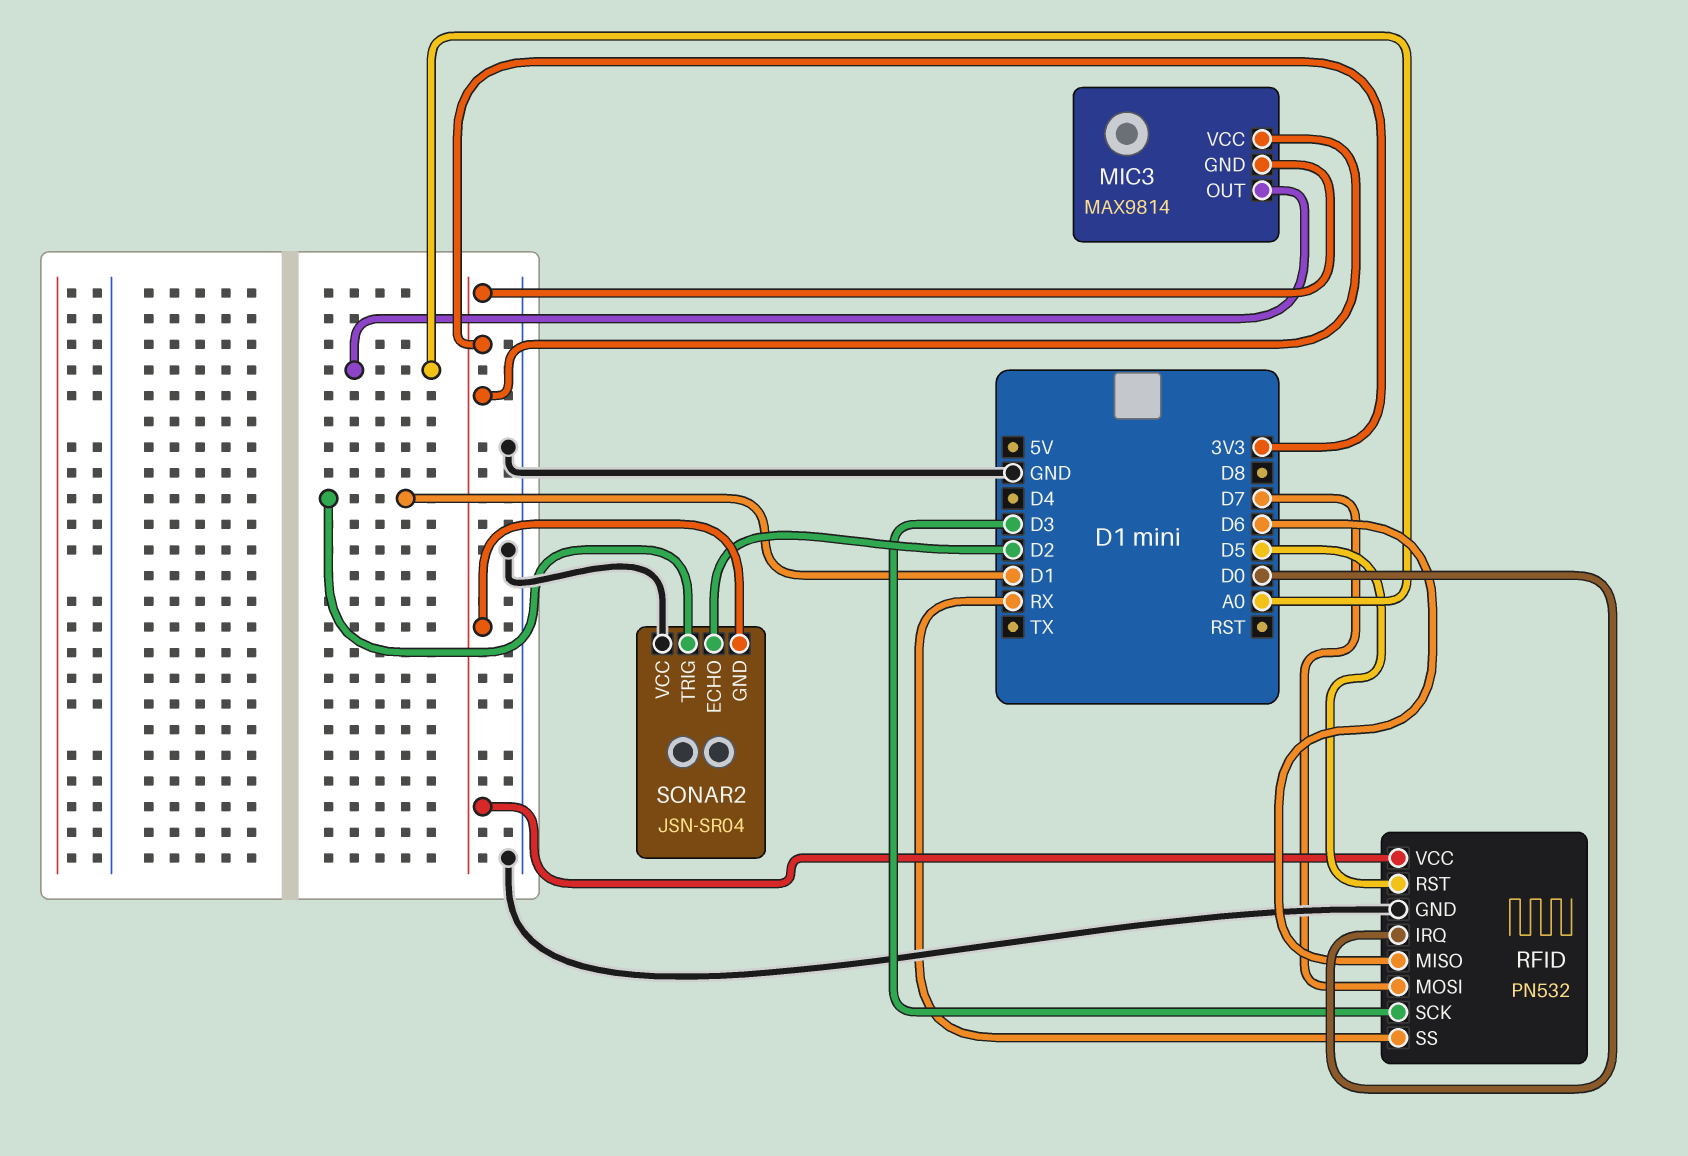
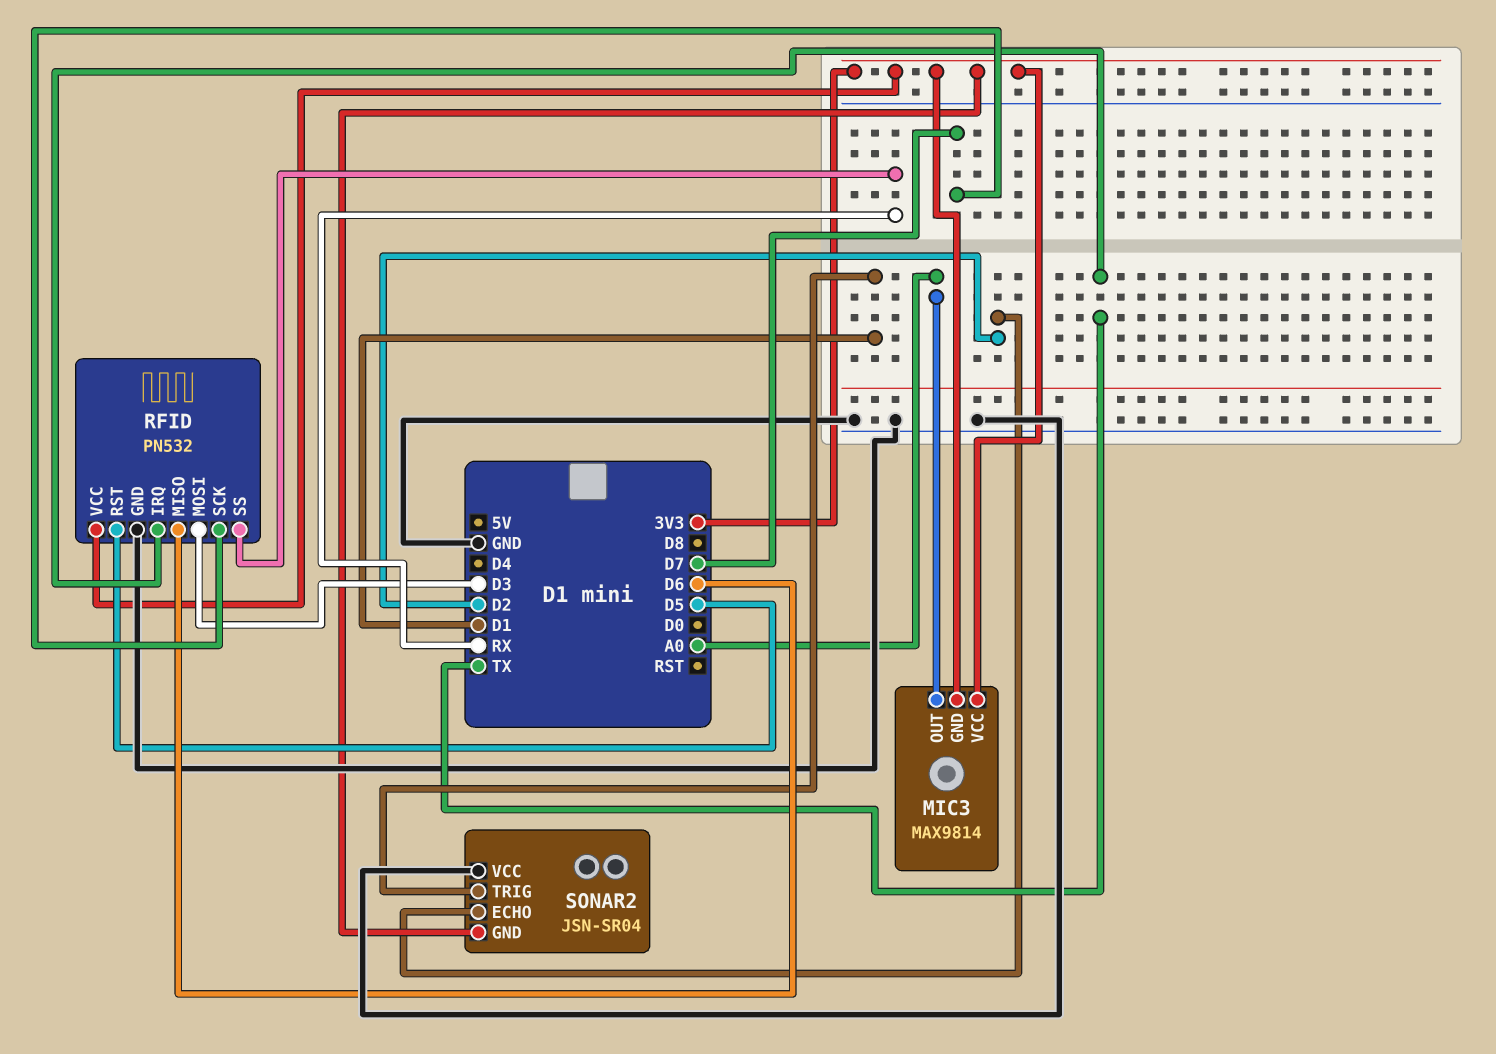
RFID pin IRQ: D0 -> TX
RFID pin MOSI: D7 -> D3
RFID pin SCK: D3 -> D7

